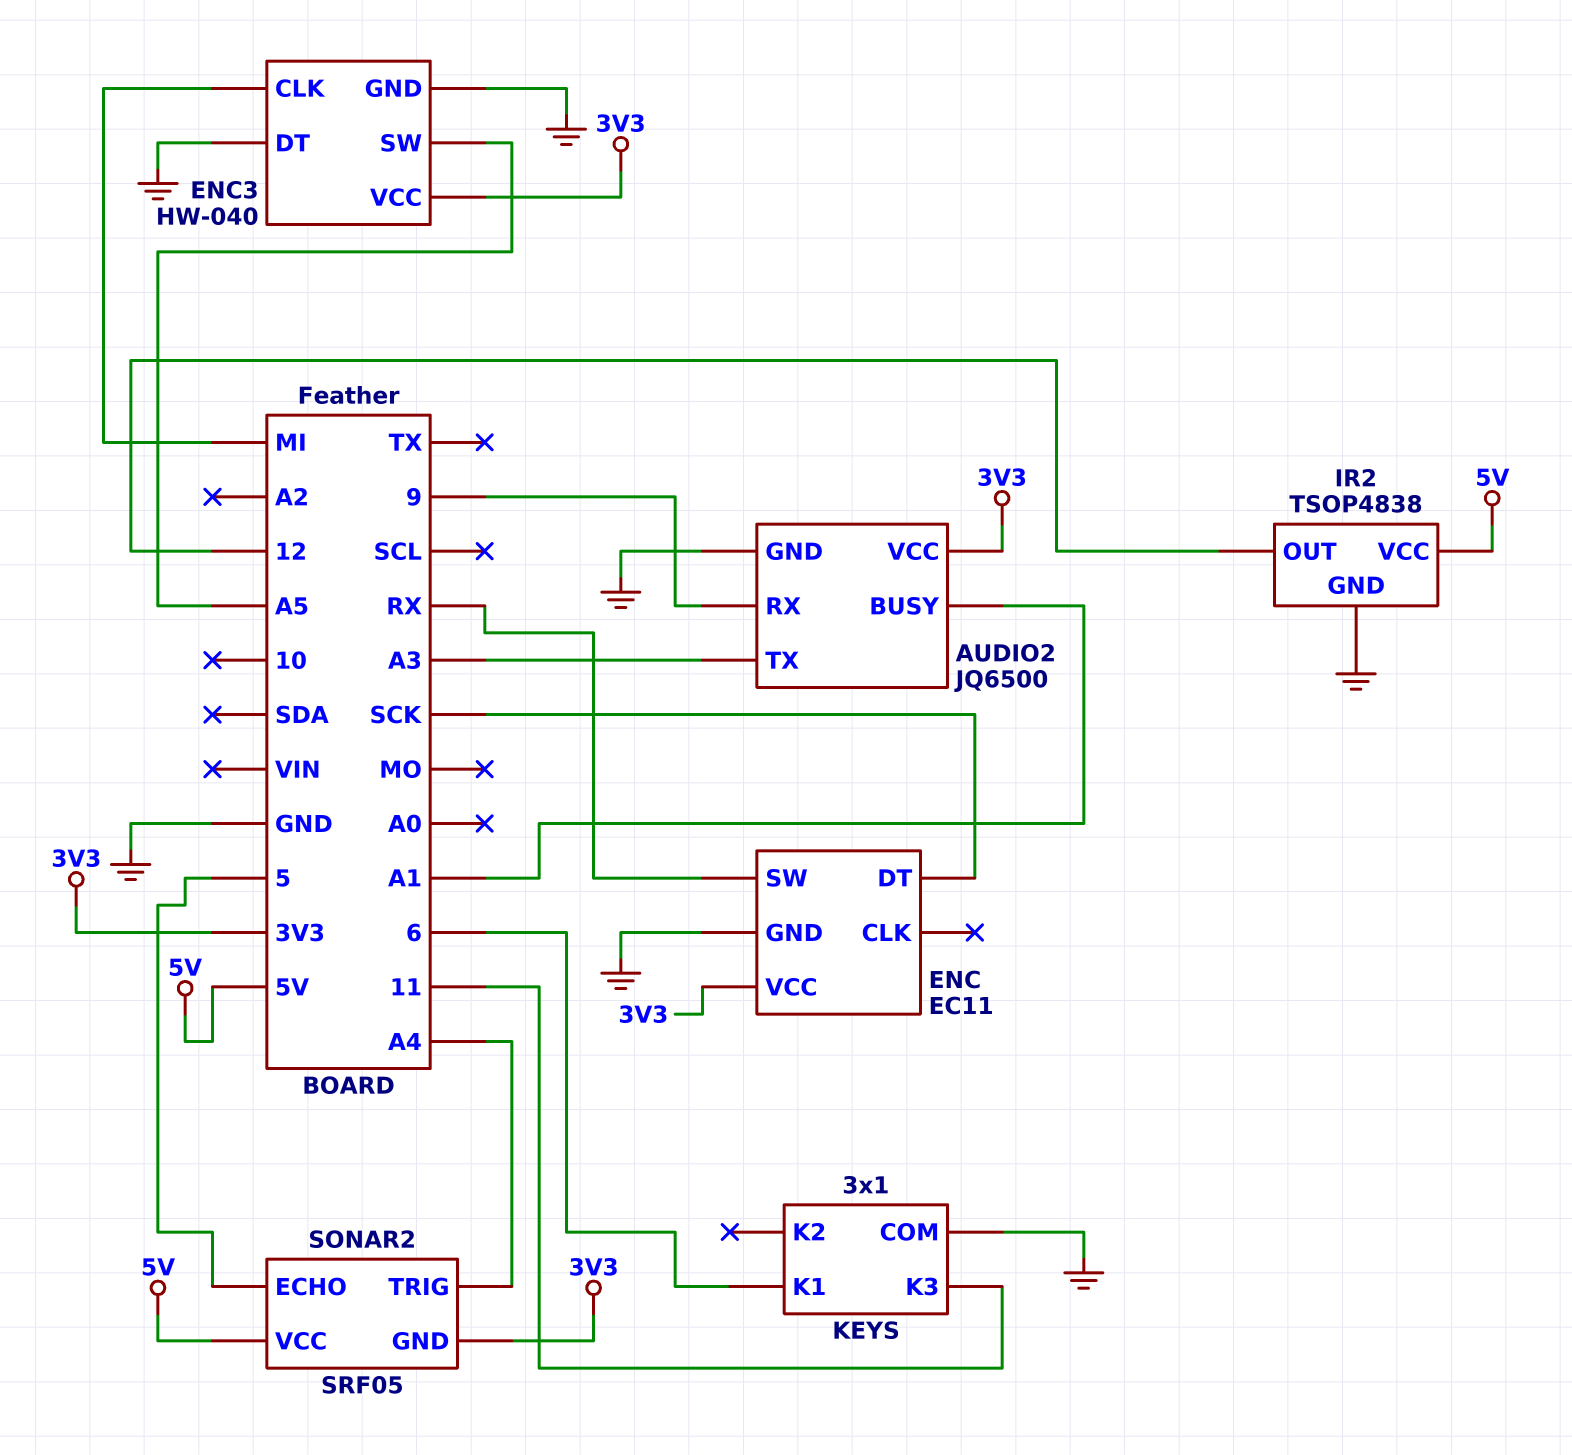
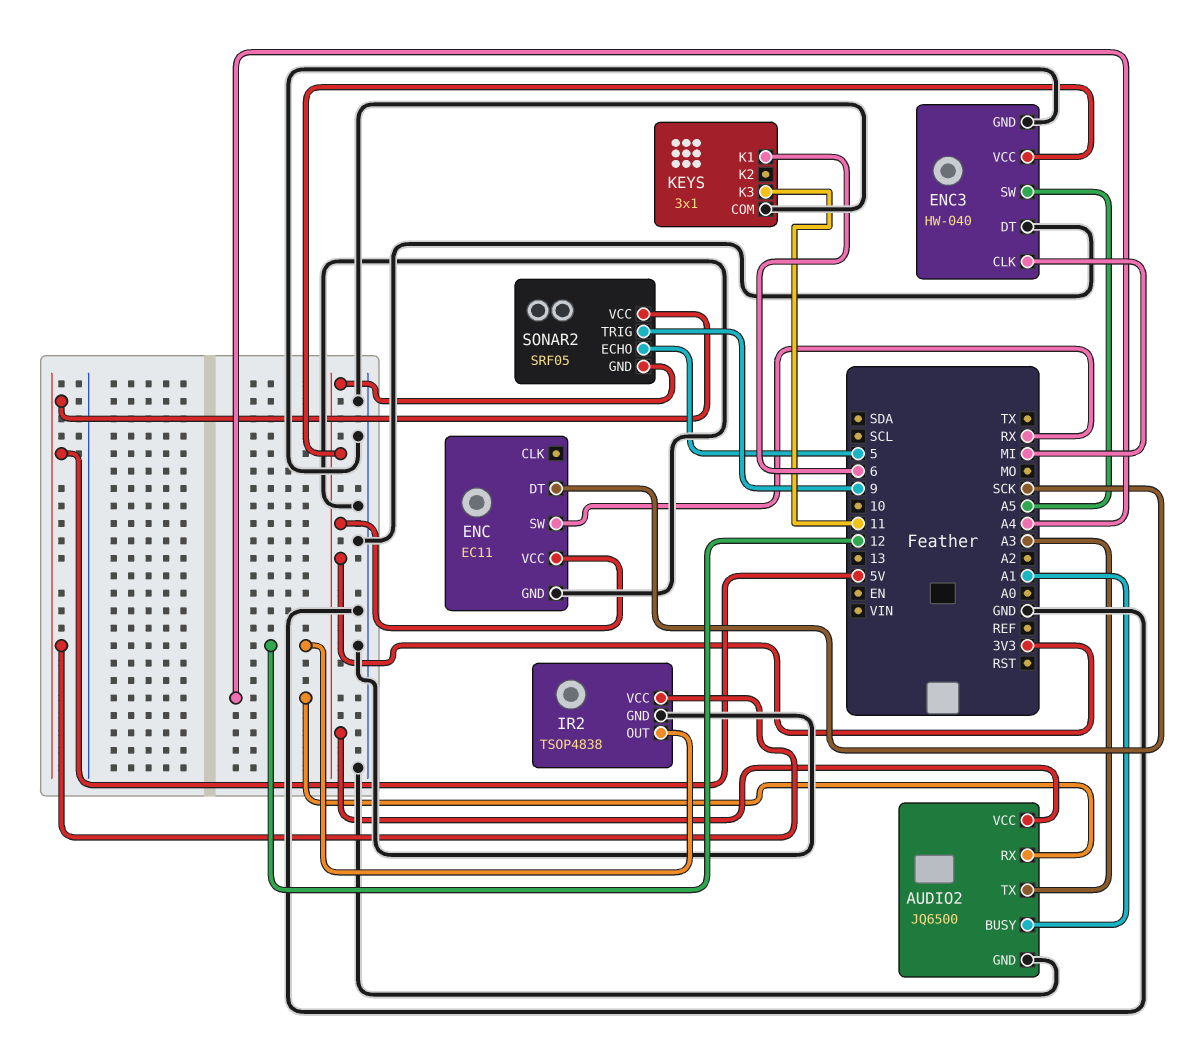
AUDIO2 pin RX: 9 -> A4
SONAR2 pin TRIG: A4 -> 9

